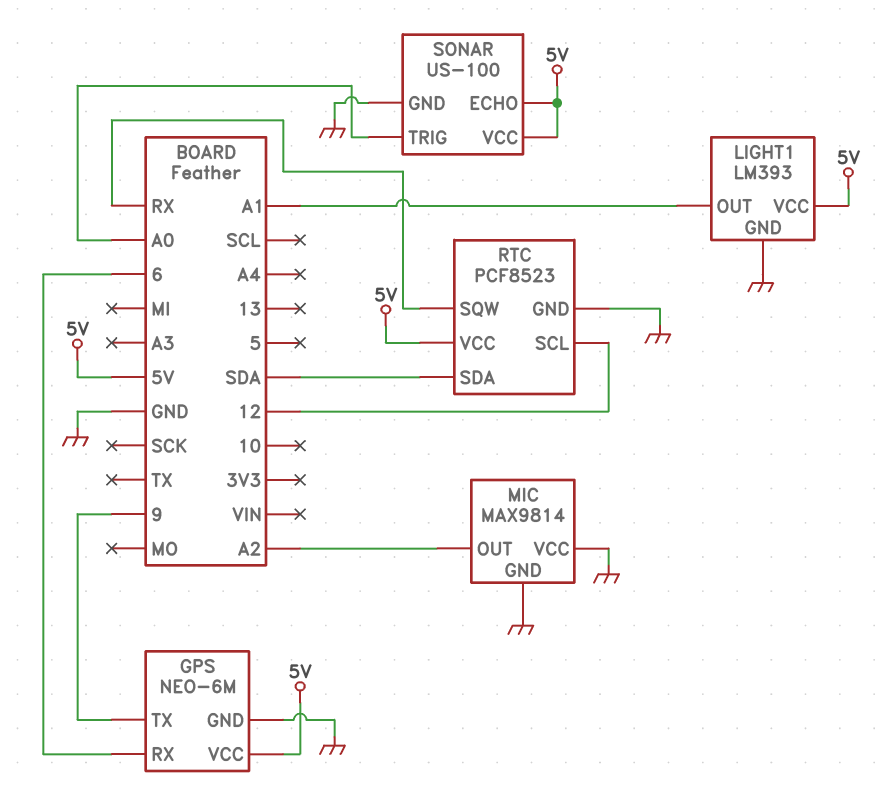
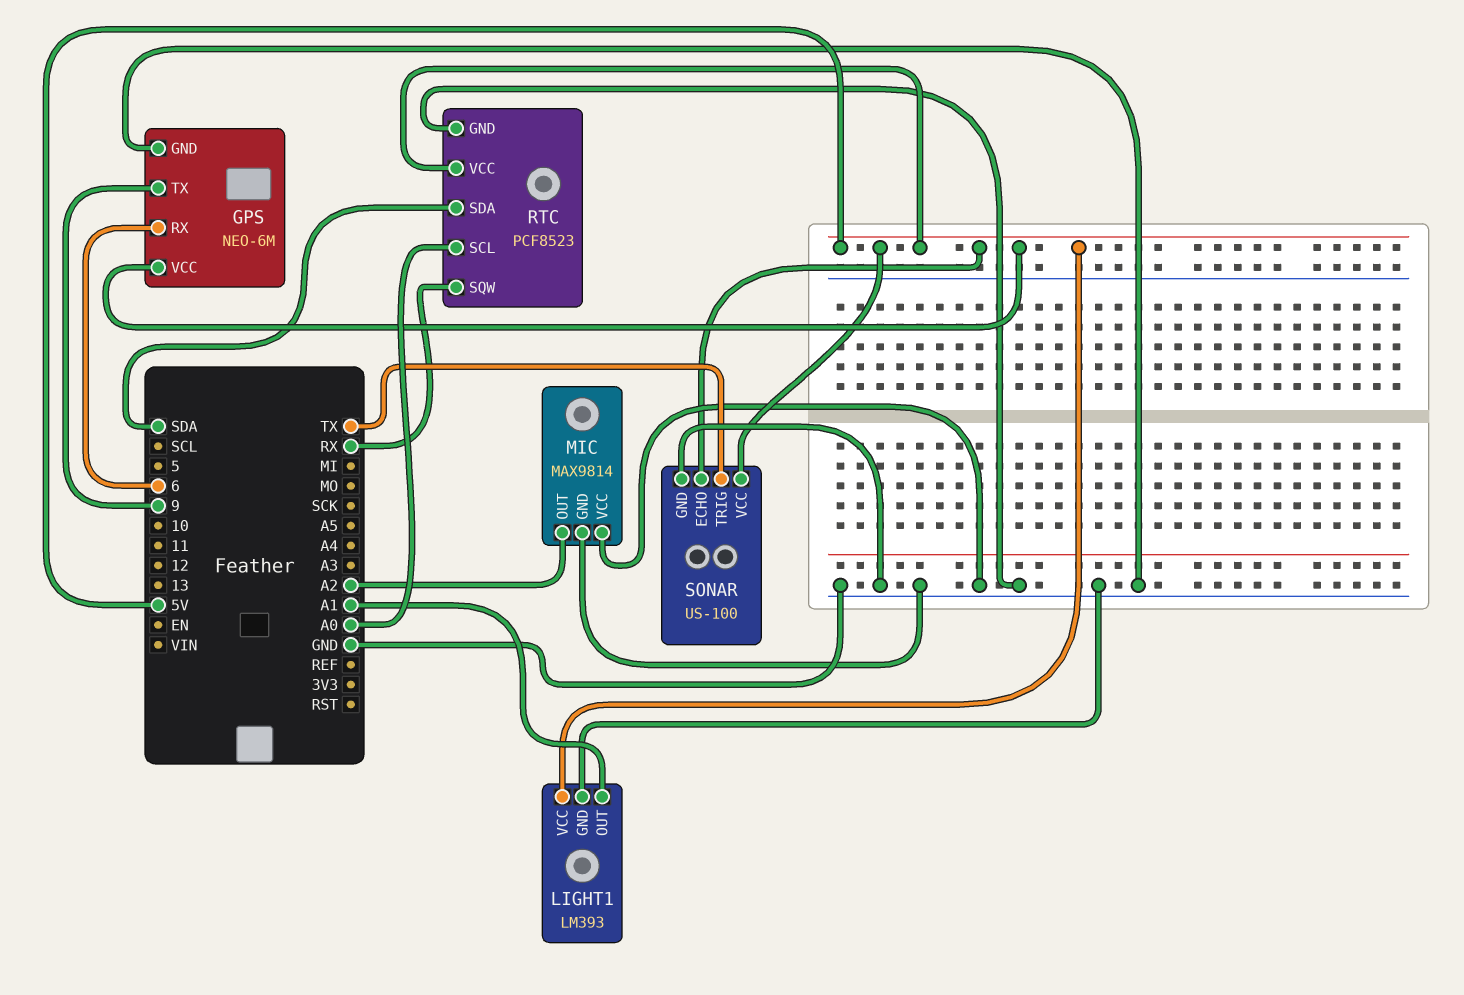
RTC pin SCL: 12 -> A0
SONAR pin TRIG: A0 -> TX

